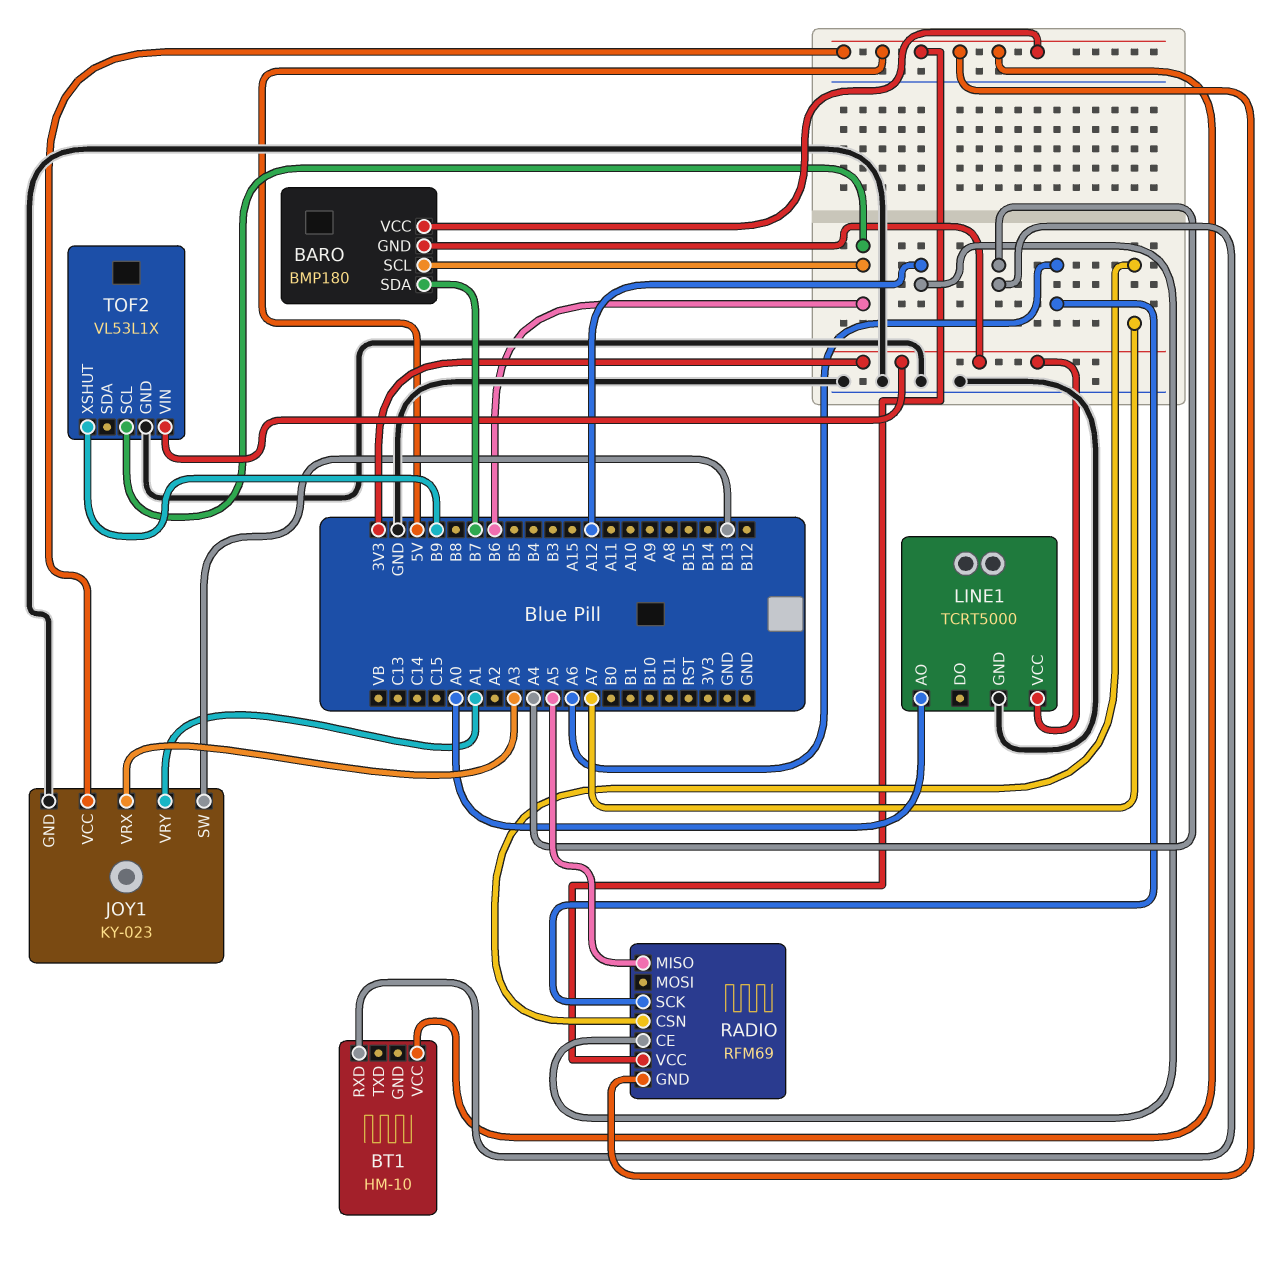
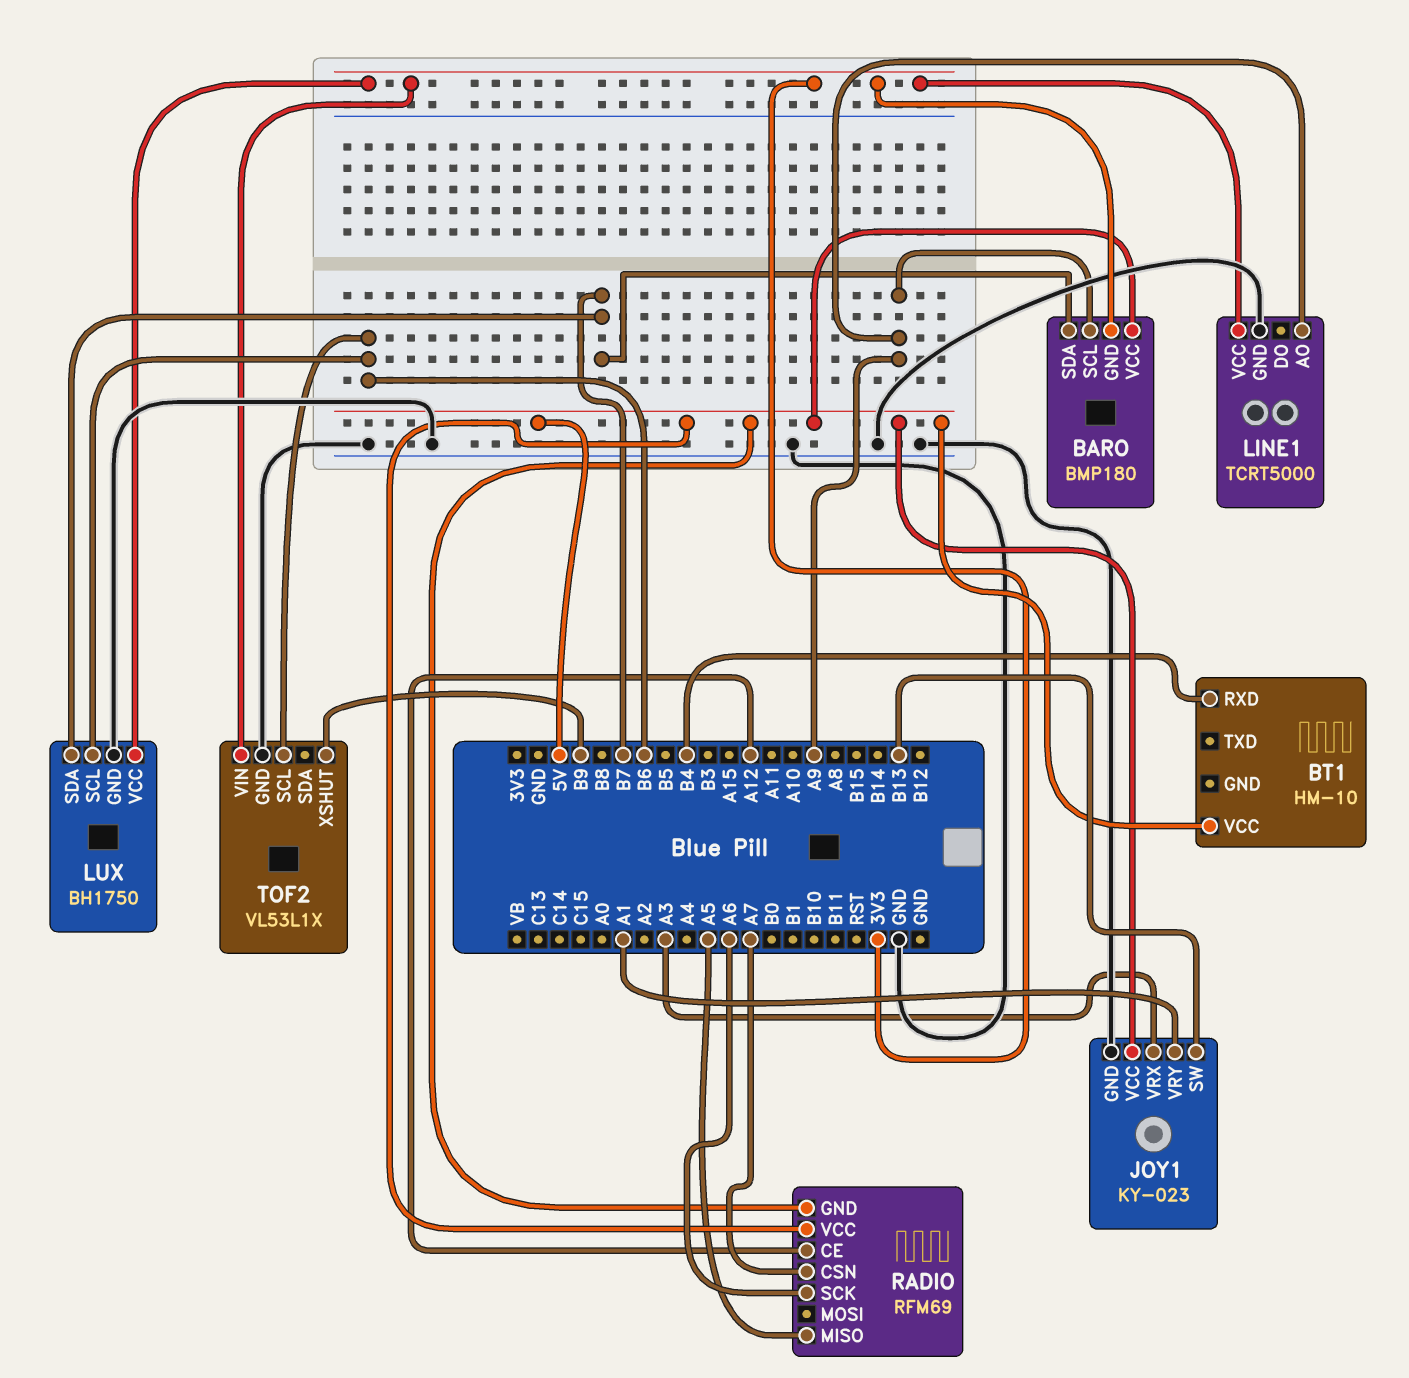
BARO pin SCL: B6 -> A9
BT1 pin RXD: A4 -> B4
LINE1 pin AO: A0 -> A9
LUX: none -> BH1750
LUX pin GND: none -> GND
LUX pin SCL: none -> B6
LUX pin SDA: none -> B7
LUX pin VCC: none -> 3V3

